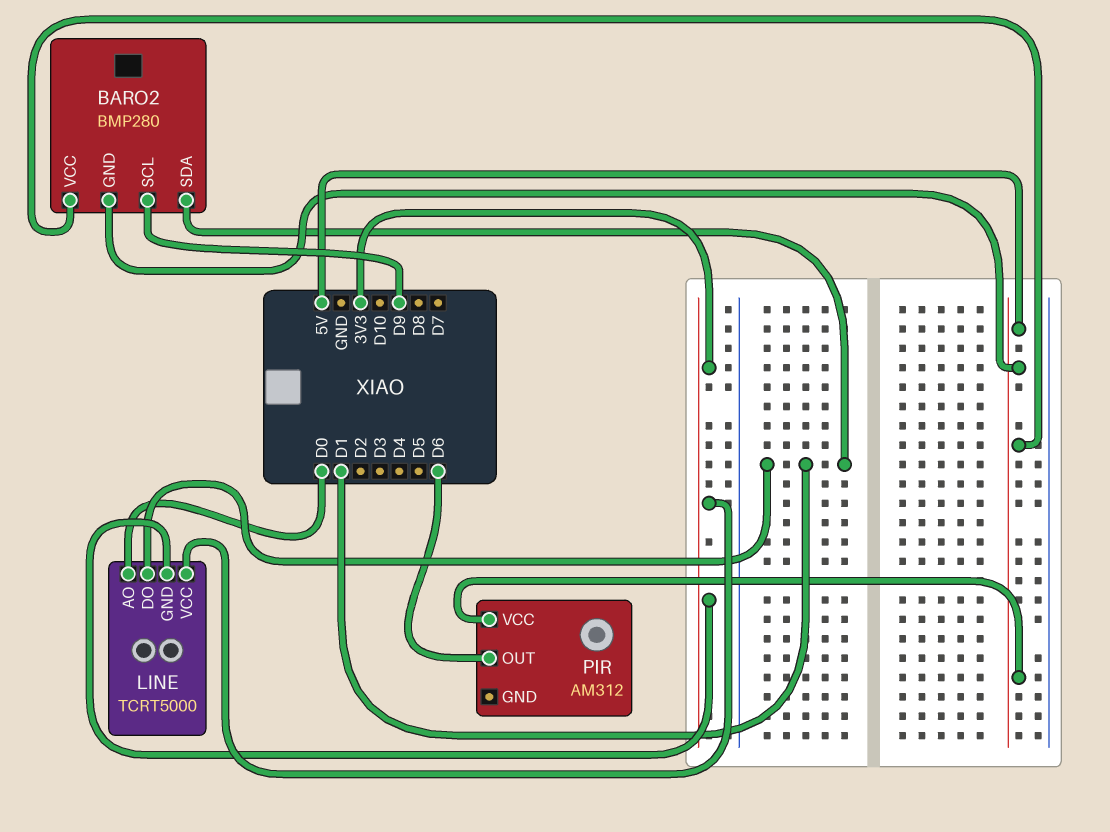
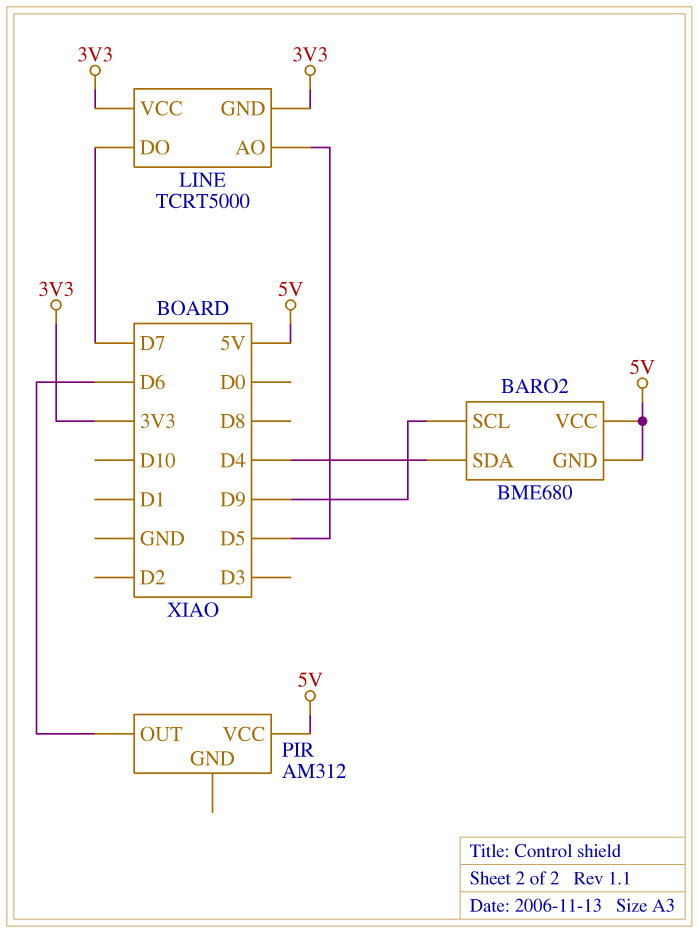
BARO2: BMP280 -> BME680
BARO2 pin SDA: D1 -> D4
LINE pin AO: D0 -> D5
LINE pin DO: D1 -> D7

